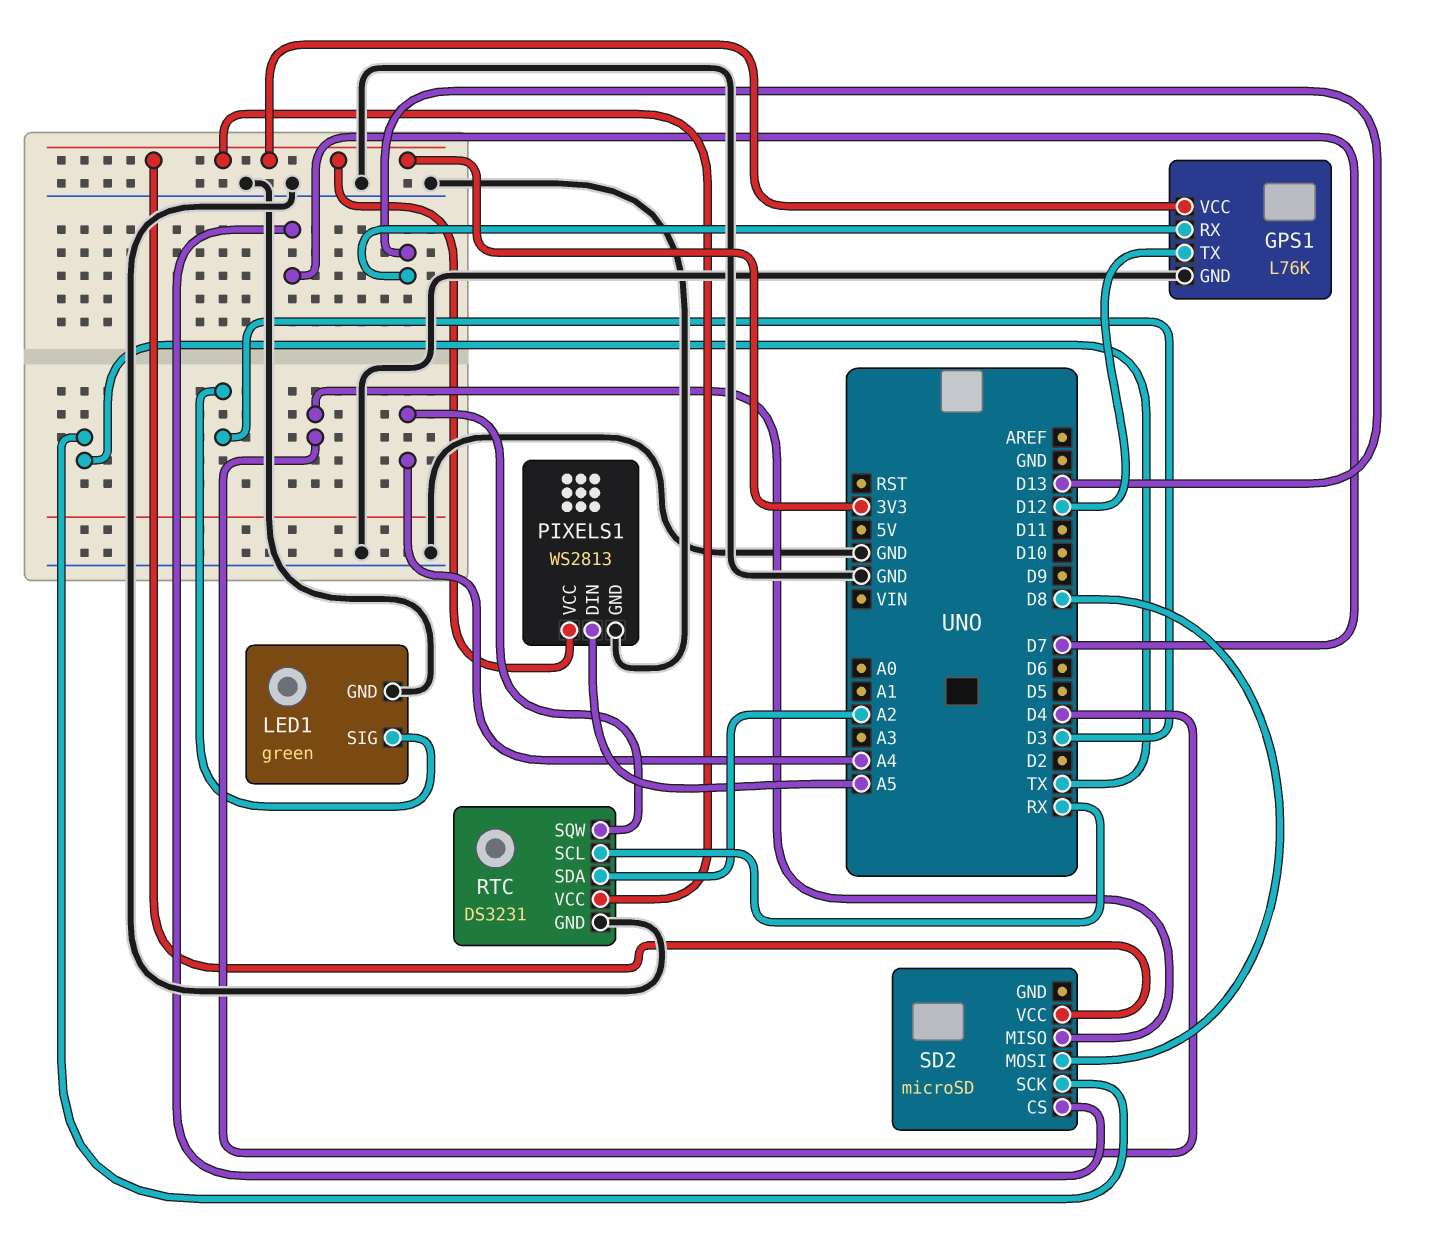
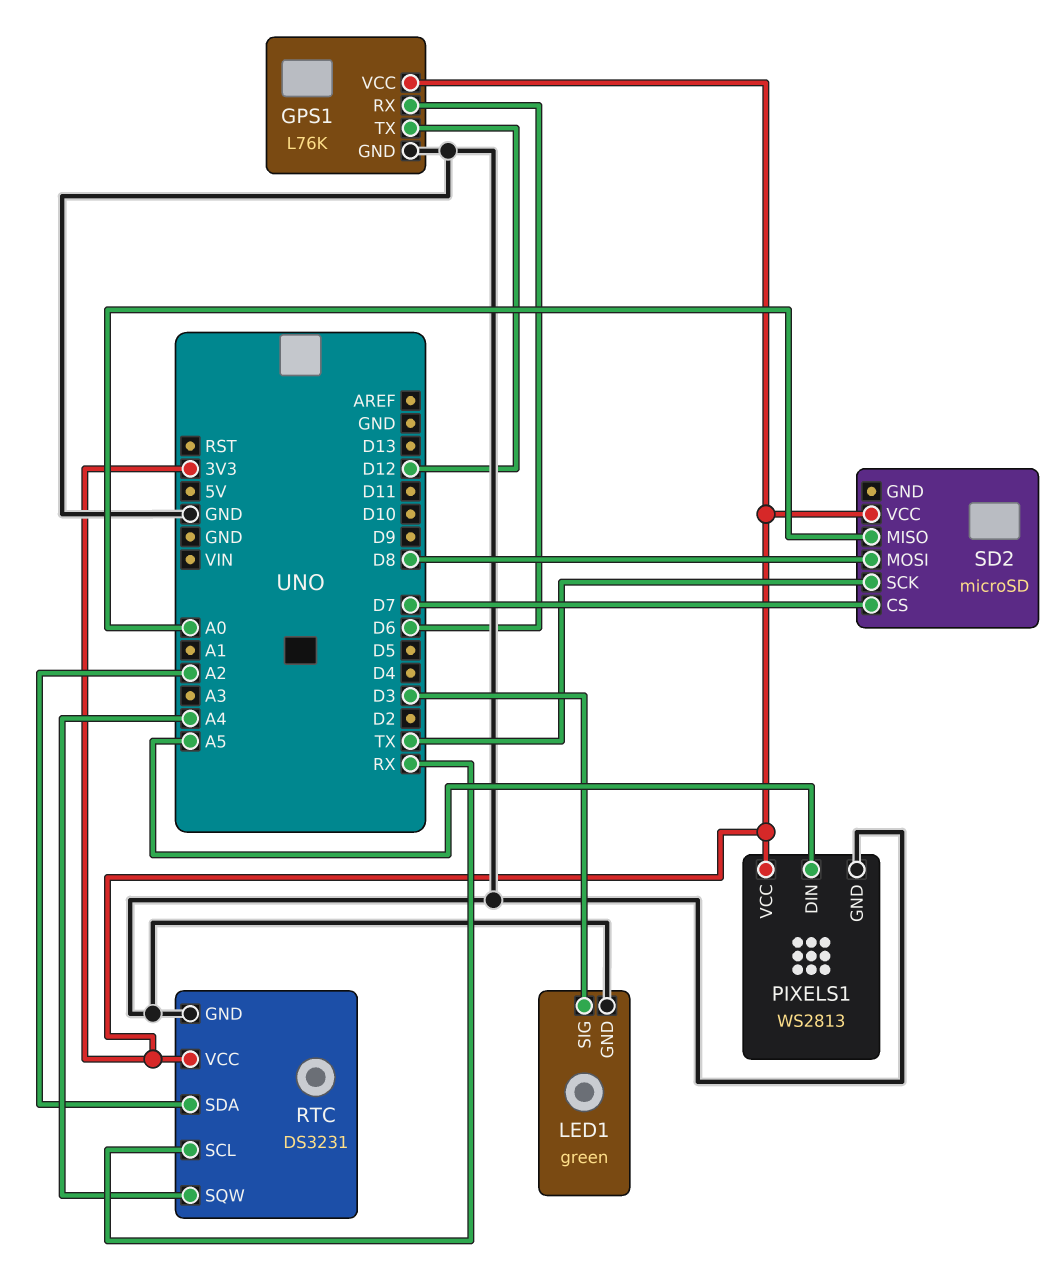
GPS1 pin RX: D13 -> D6
SD2 pin MISO: D4 -> A0

